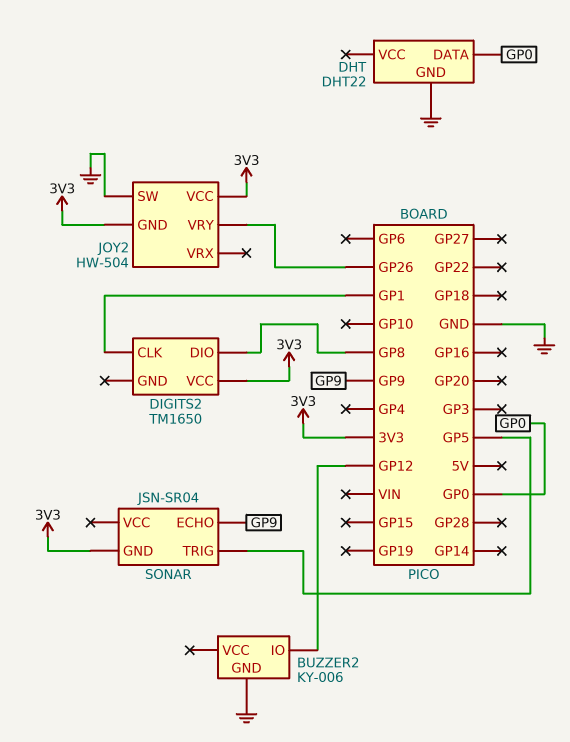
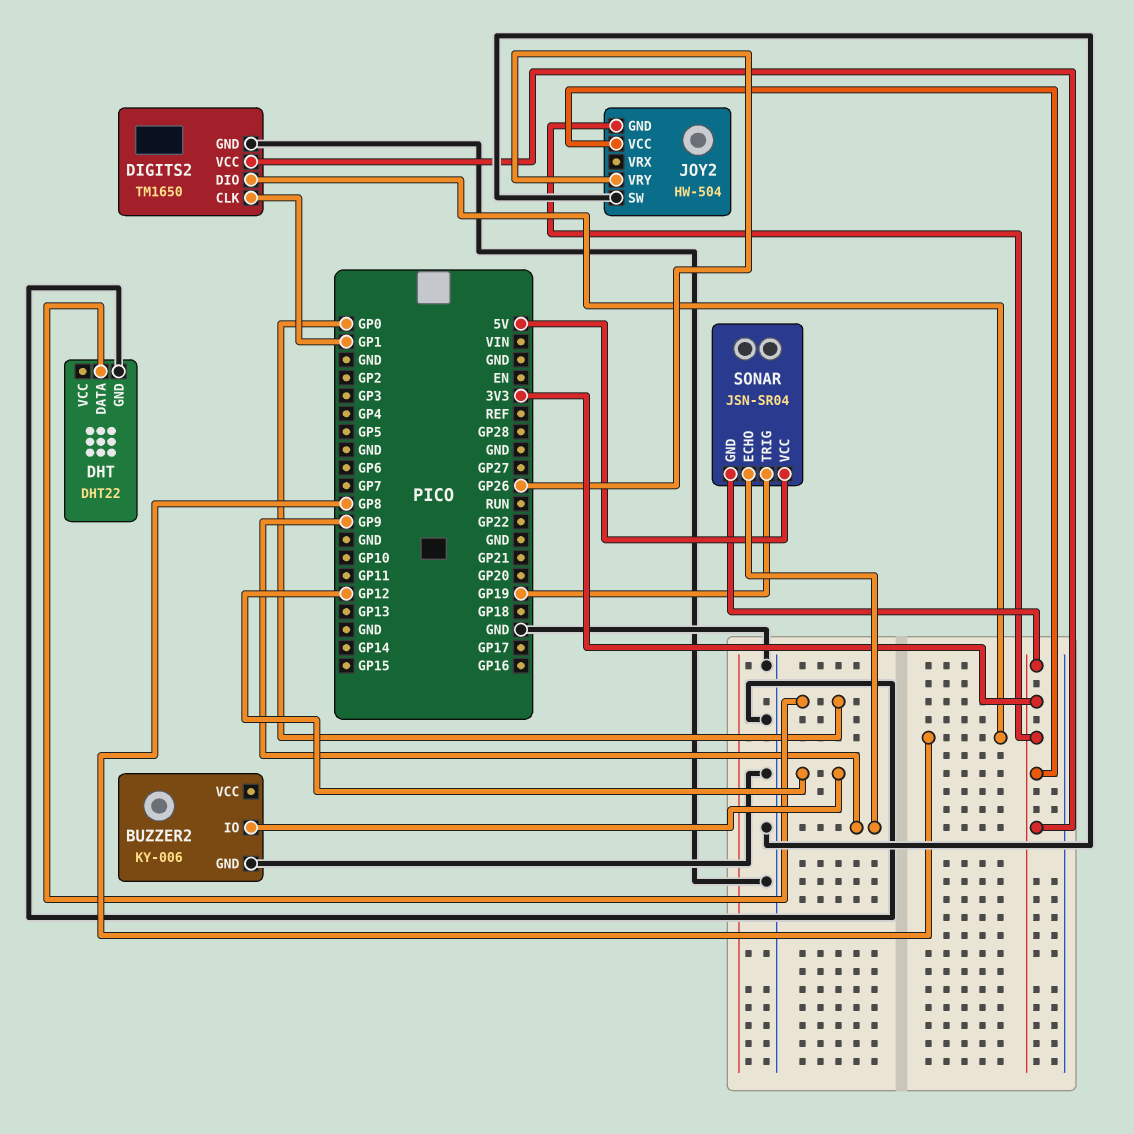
DIGITS2 pin GND: none -> GND
SONAR pin TRIG: GP5 -> GP19
SONAR pin VCC: none -> 5V

